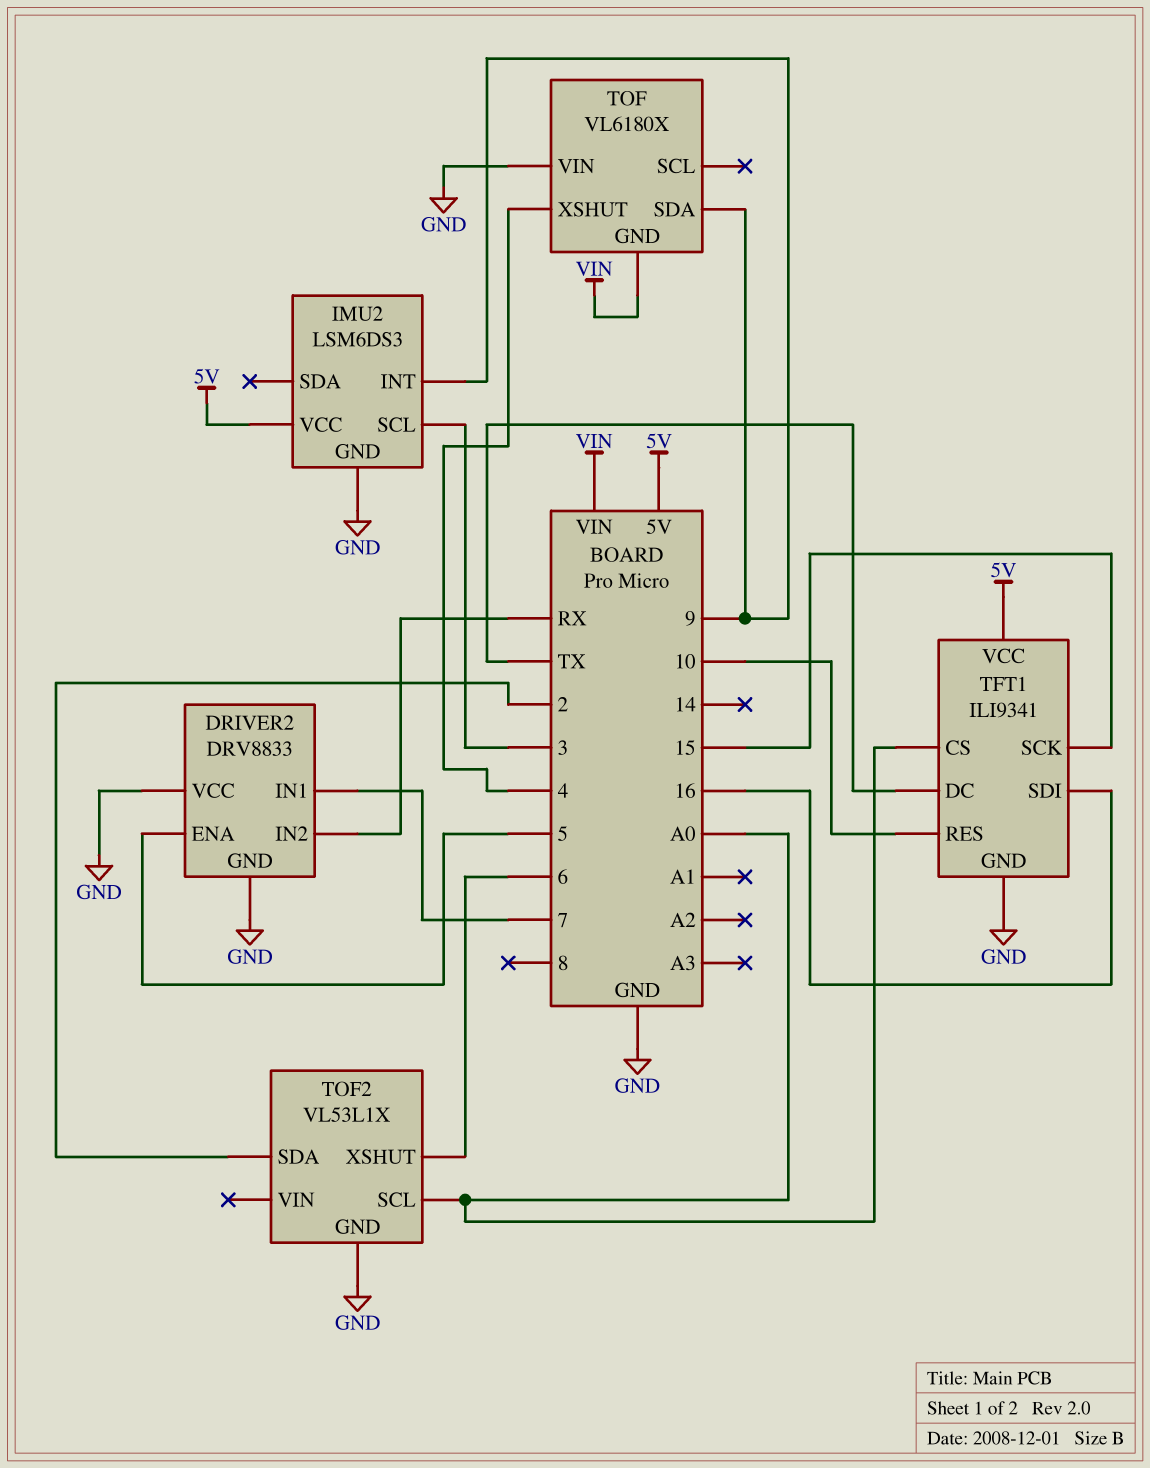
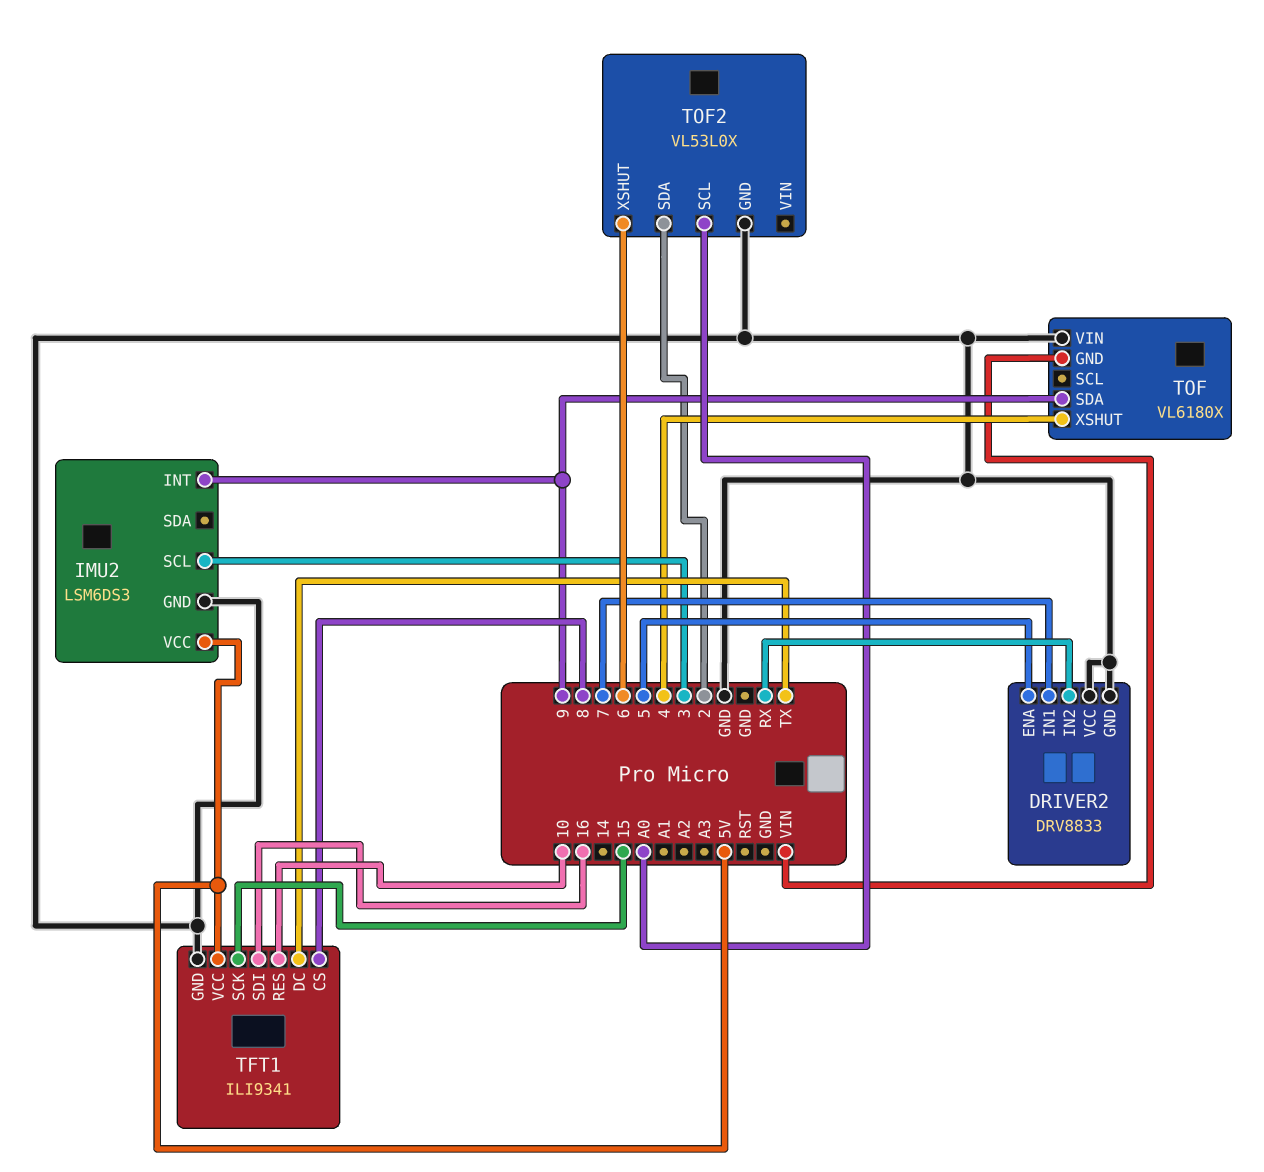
TFT1 pin CS: A0 -> 8
TOF2: VL53L1X -> VL53L0X

